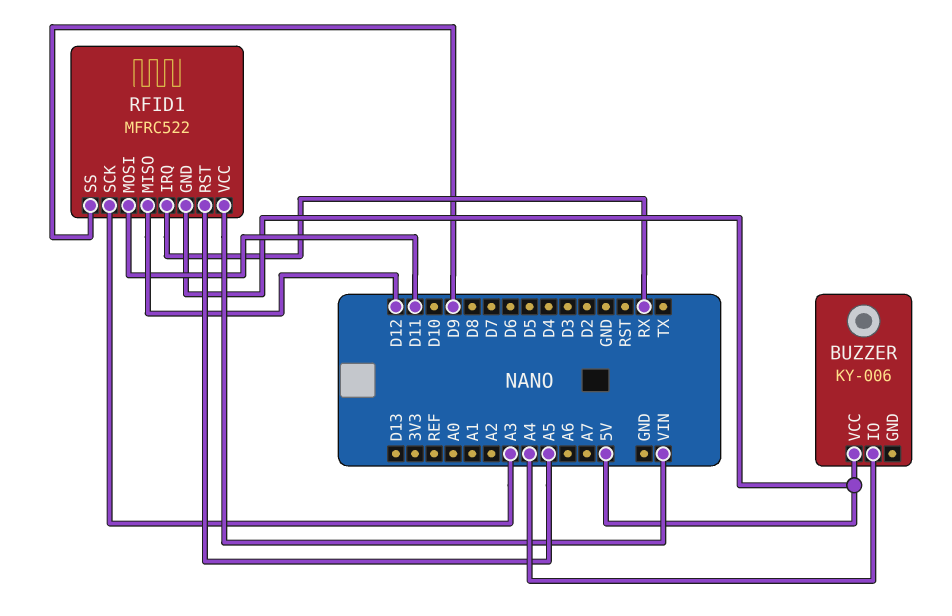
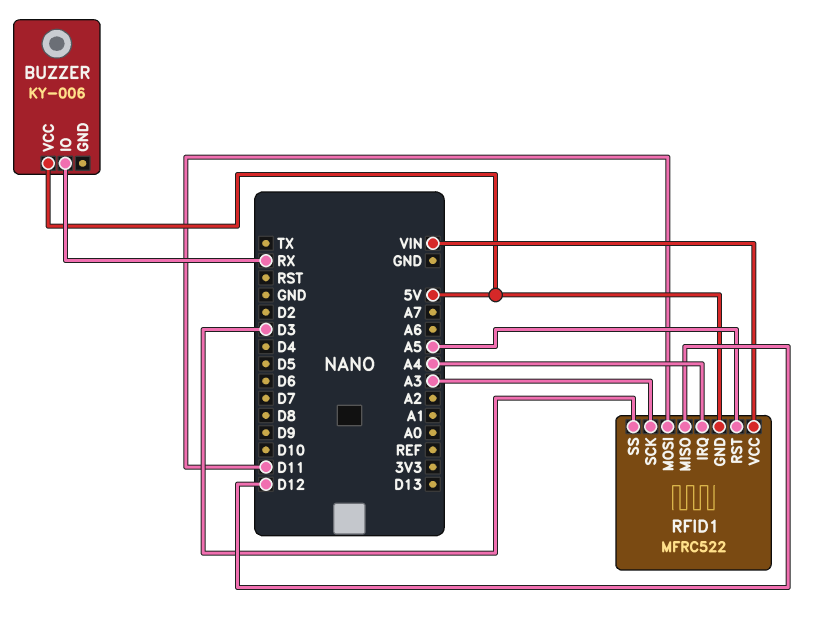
BUZZER pin IO: A4 -> RX
RFID1 pin IRQ: RX -> A4
RFID1 pin SS: D9 -> D3

